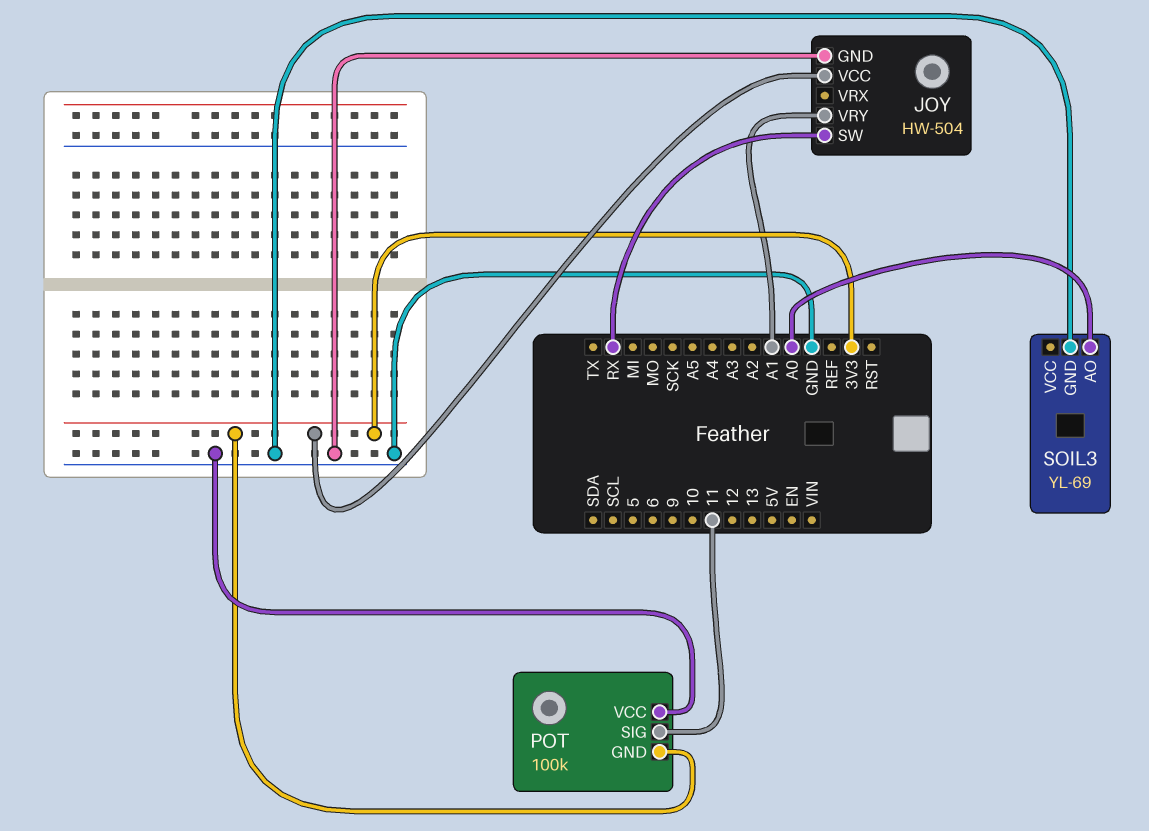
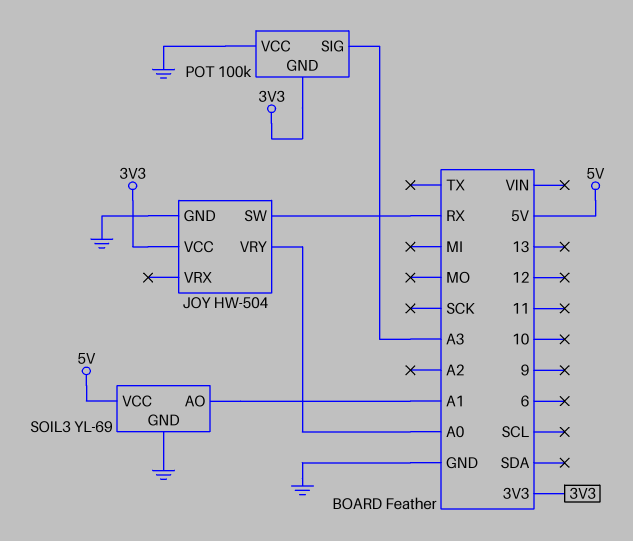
JOY pin VRY: A1 -> A0
POT pin SIG: 11 -> A3
SOIL3 pin AO: A0 -> A1
SOIL3 pin VCC: none -> 5V

